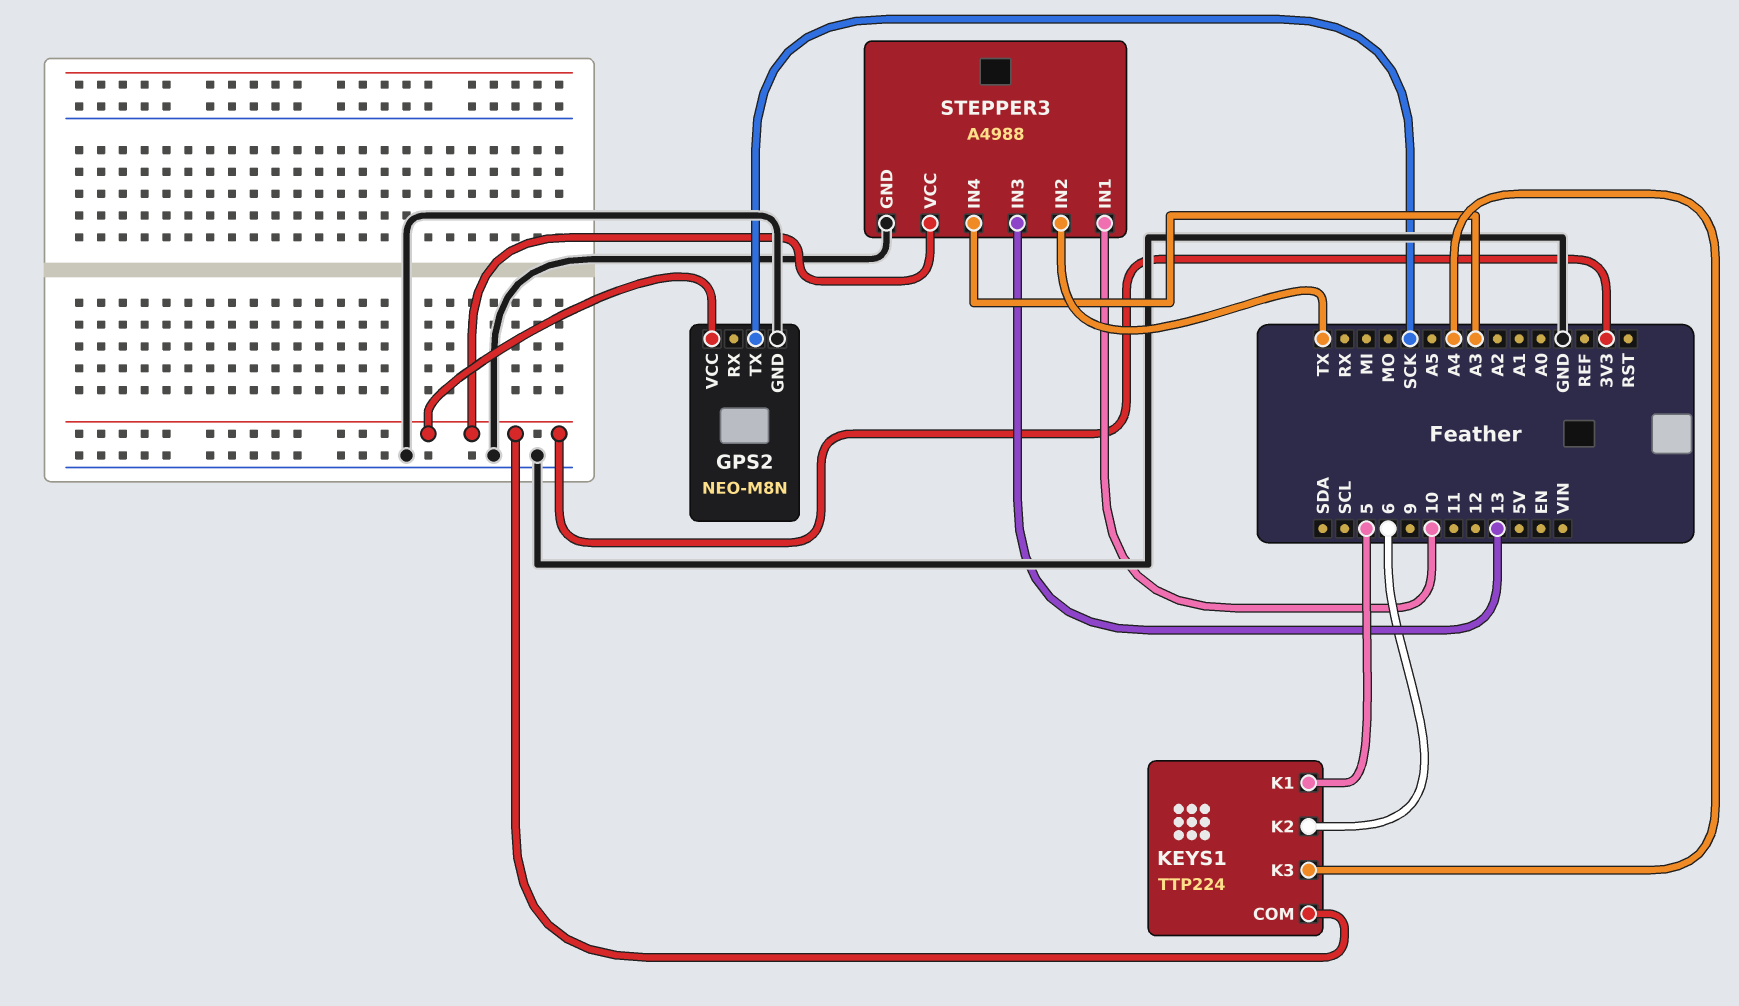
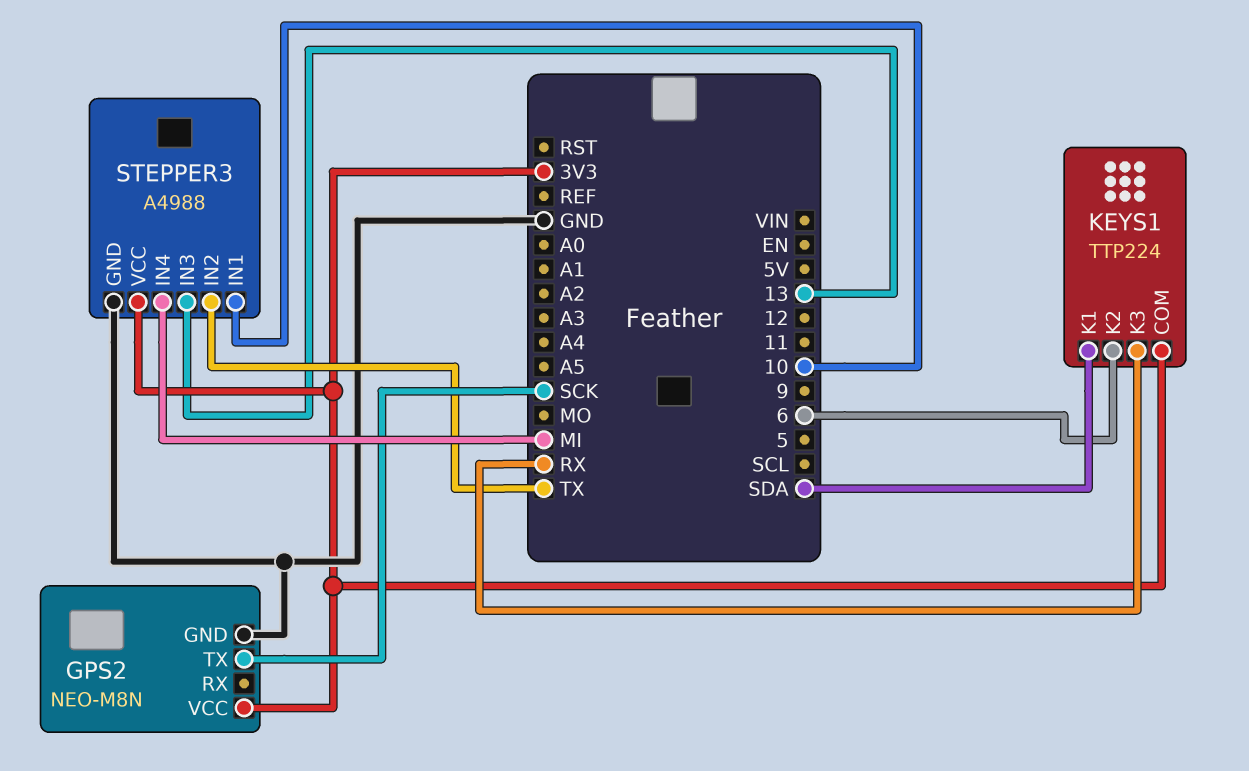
KEYS1 pin K1: 5 -> SDA
KEYS1 pin K3: A4 -> RX
STEPPER3 pin IN4: A3 -> MI

